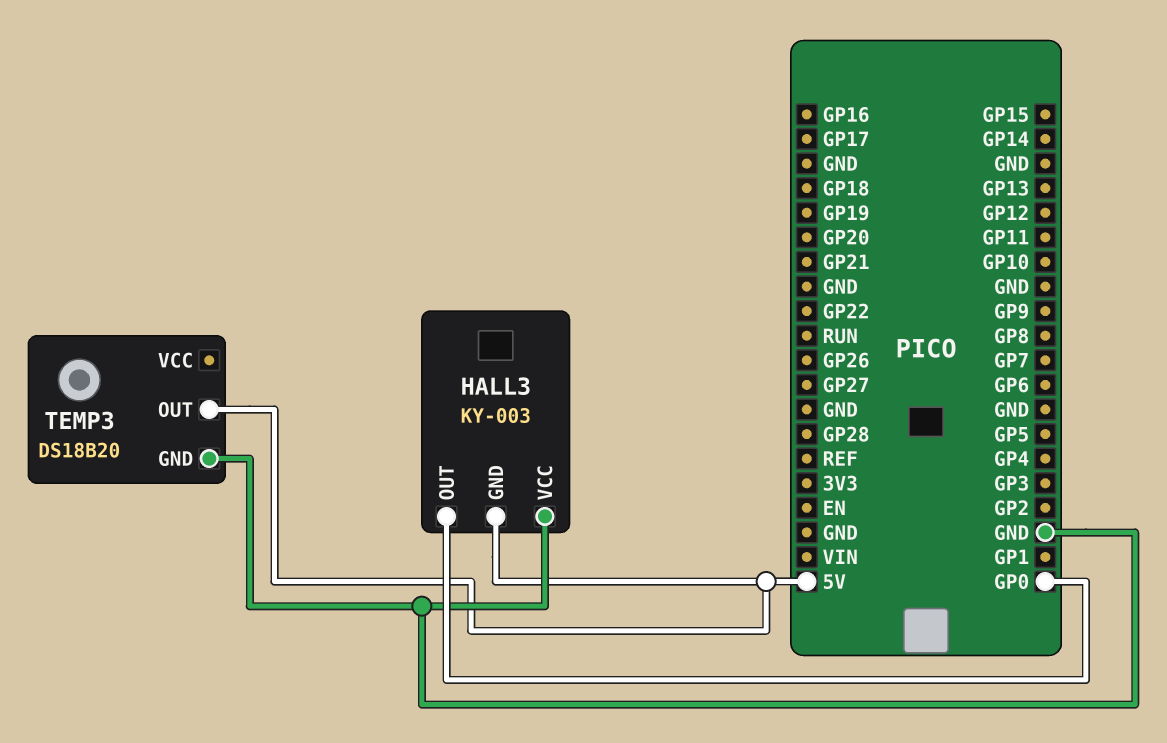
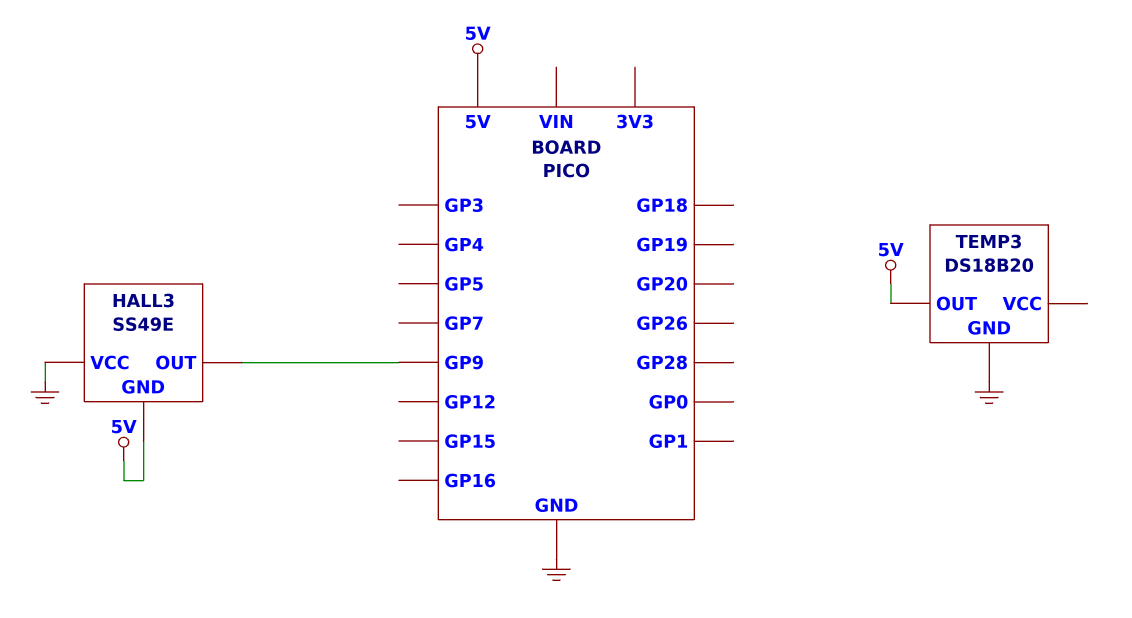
HALL3: KY-003 -> SS49E
HALL3 pin OUT: GP0 -> GP9

